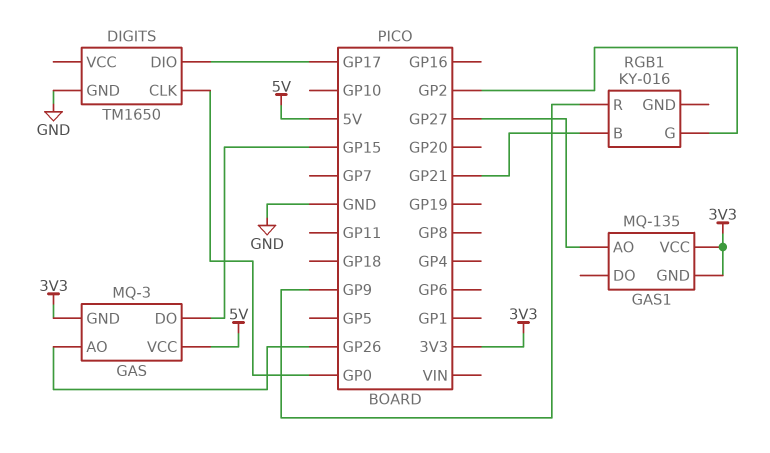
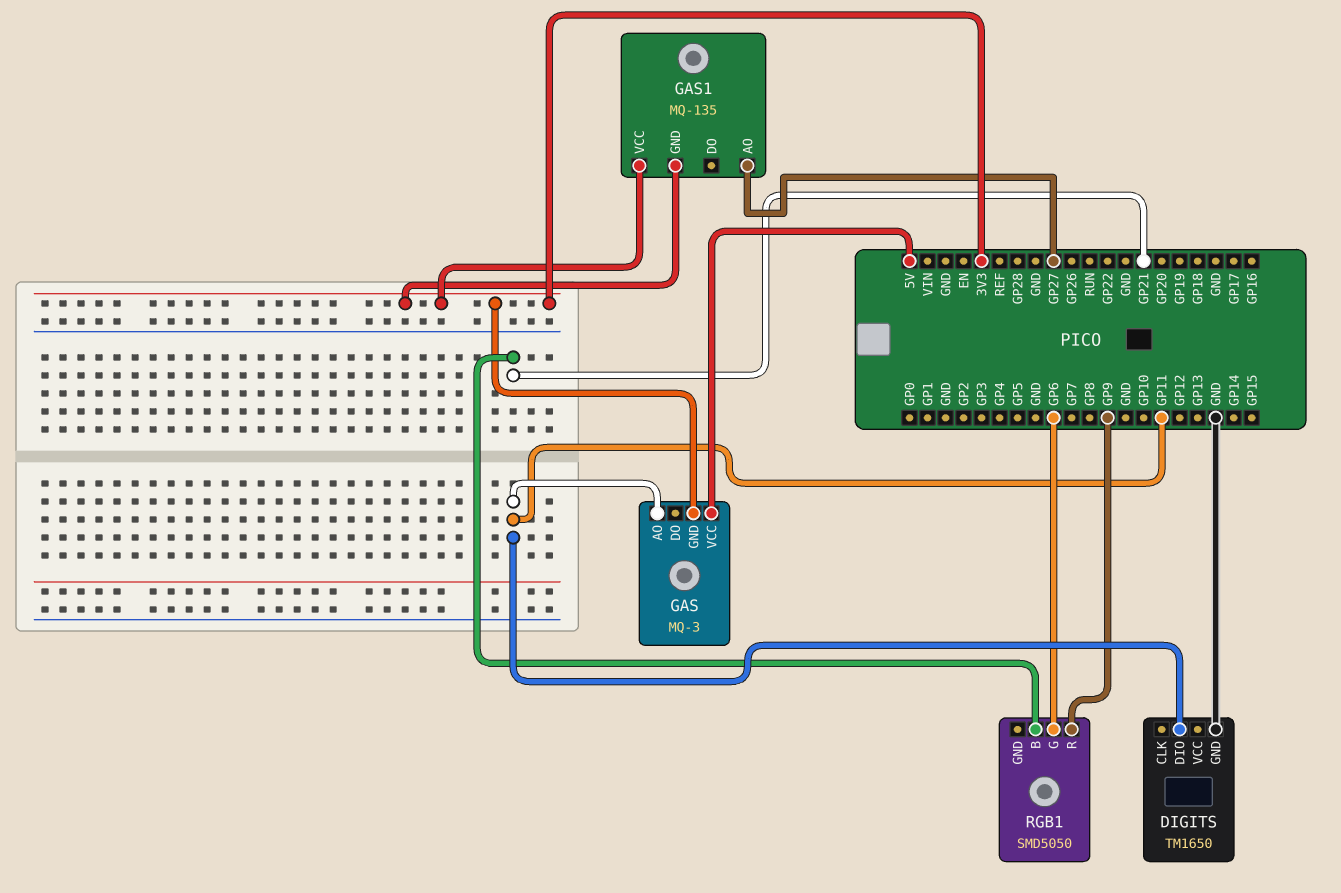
DIGITS pin CLK: GP0 -> none
DIGITS pin DIO: GP17 -> GP11
GAS pin AO: GP26 -> GP11
GAS pin DO: GP15 -> none
RGB1: KY-016 -> SMD5050
RGB1 pin G: GP2 -> GP6

